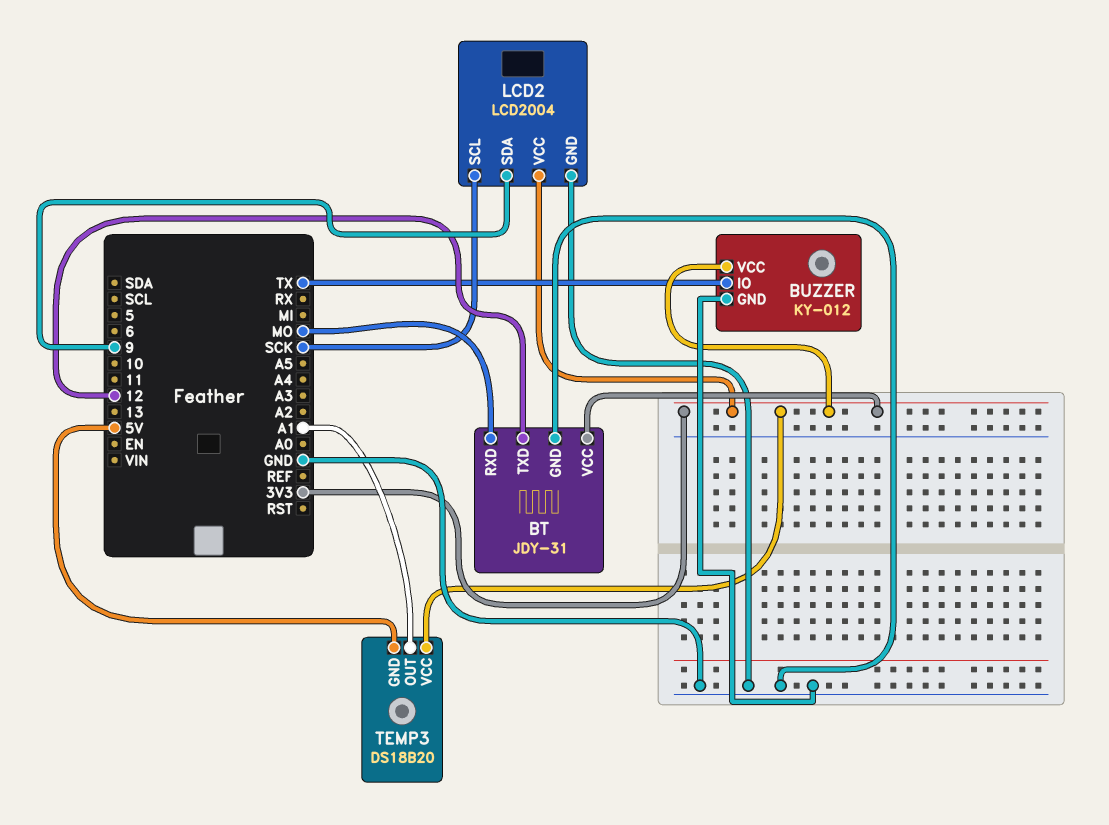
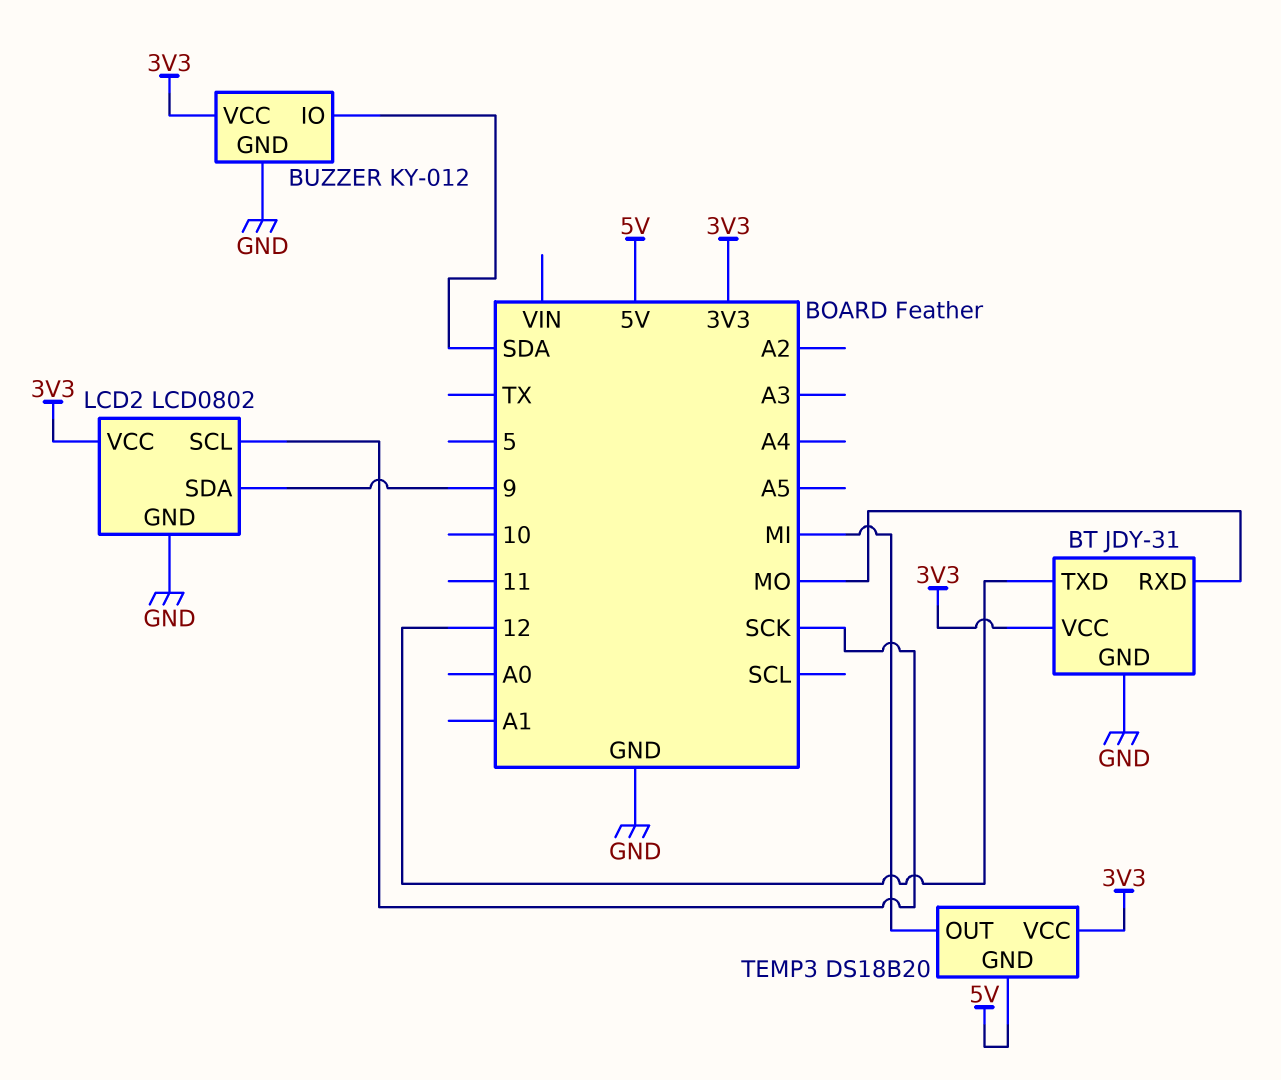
BUZZER pin IO: TX -> SDA
LCD2: LCD2004 -> LCD0802
TEMP3 pin OUT: A1 -> MI

